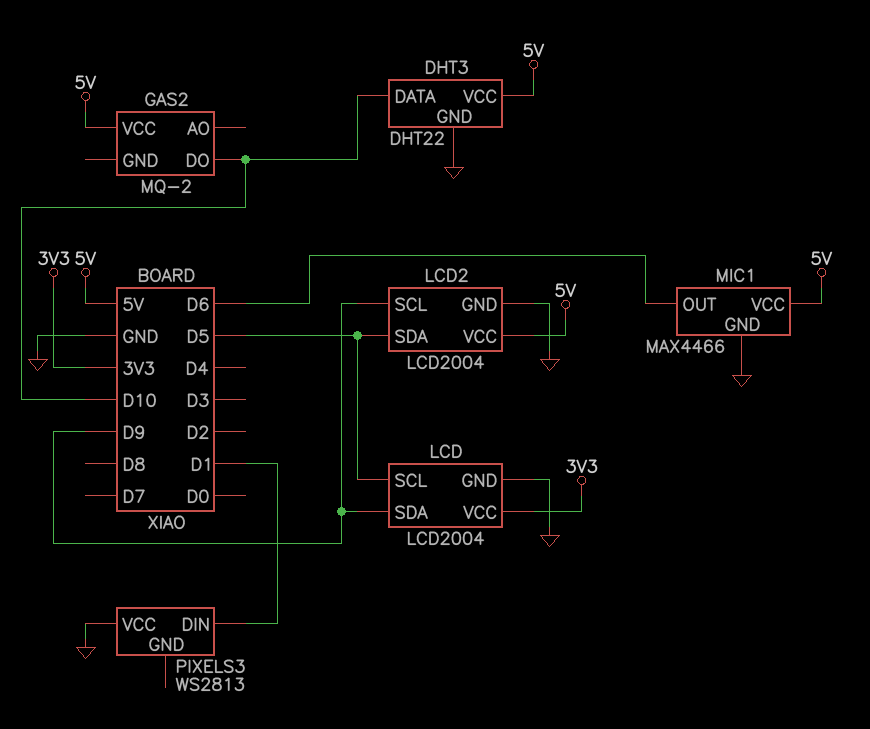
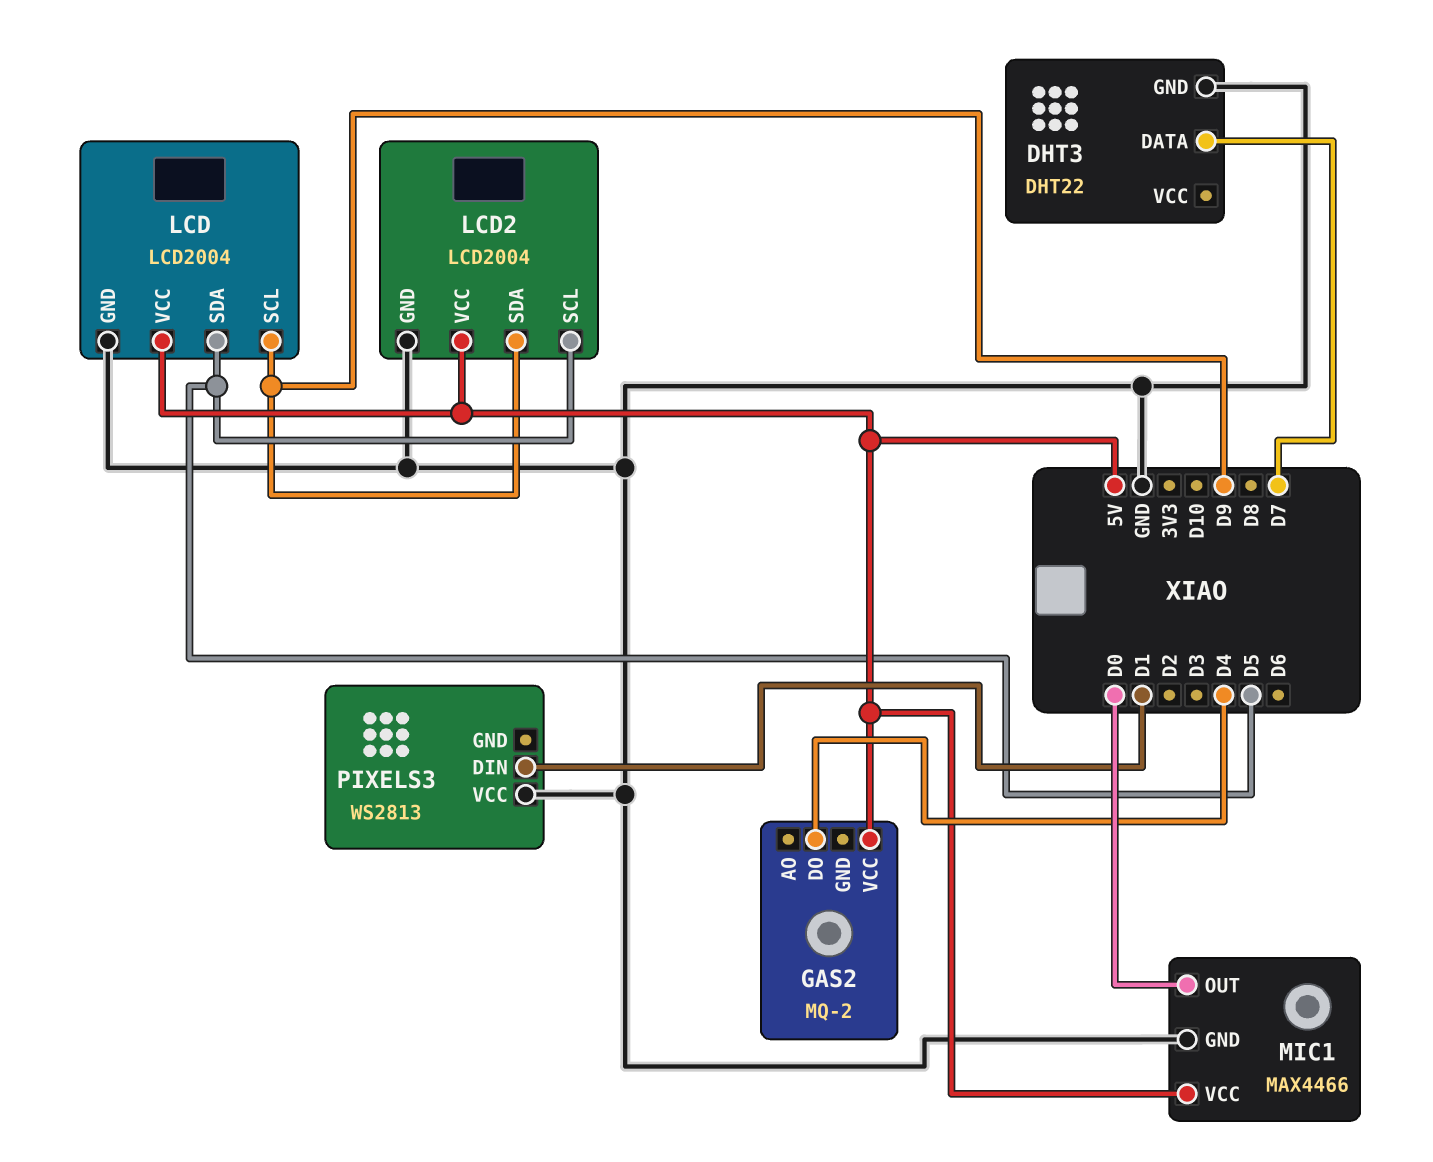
DHT3 pin DATA: D10 -> D7
DHT3 pin VCC: 5V -> none
GAS2 pin DO: D10 -> D4
LCD pin SCL: D5 -> D9
LCD pin SDA: D9 -> D5
LCD pin VCC: 3V3 -> 5V
LCD2 pin SCL: D9 -> D5
LCD2 pin SDA: D5 -> D9
MIC1 pin OUT: D6 -> D0

